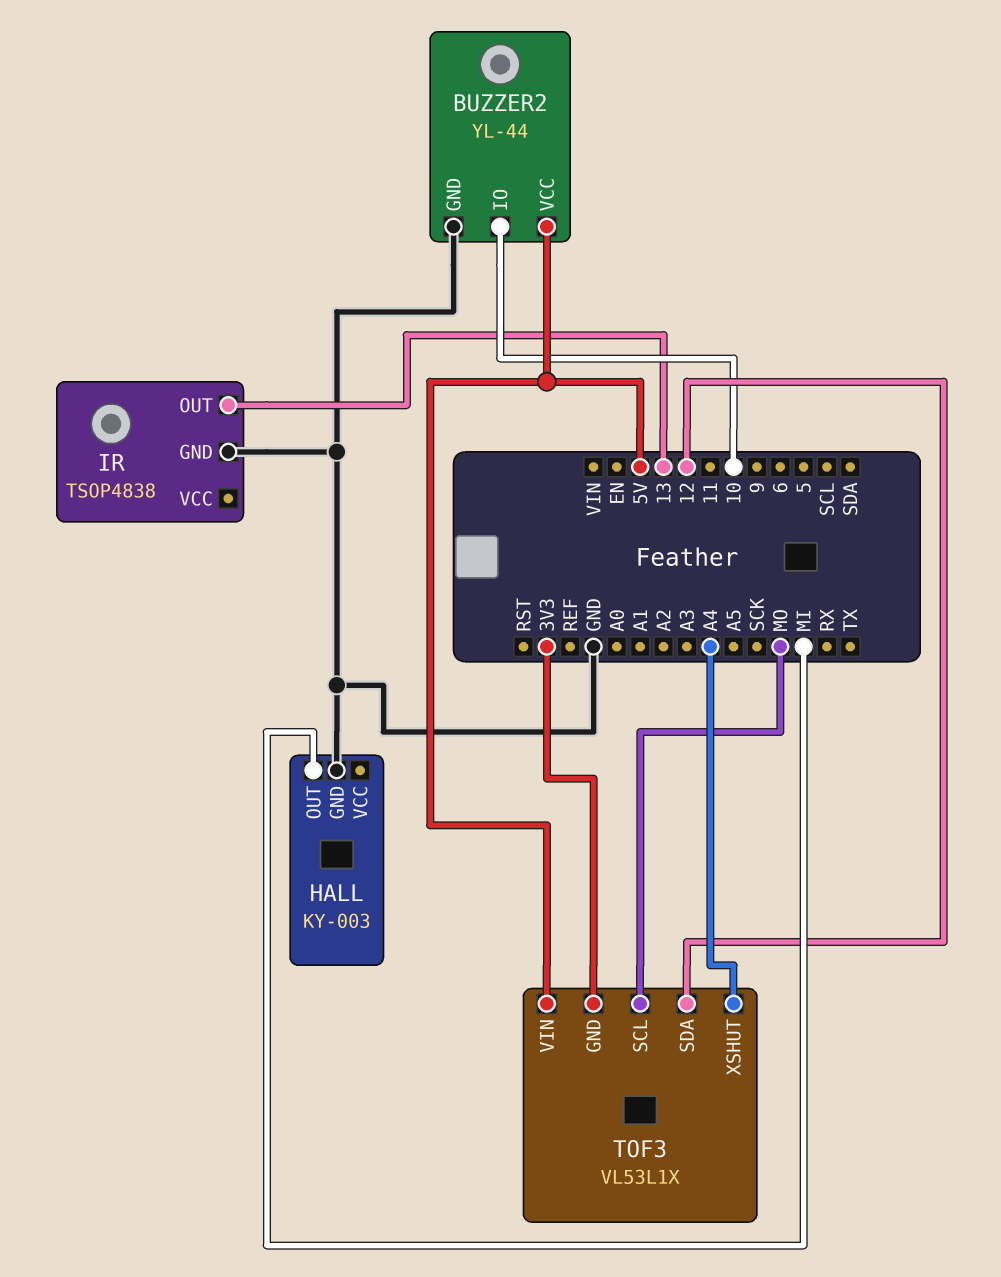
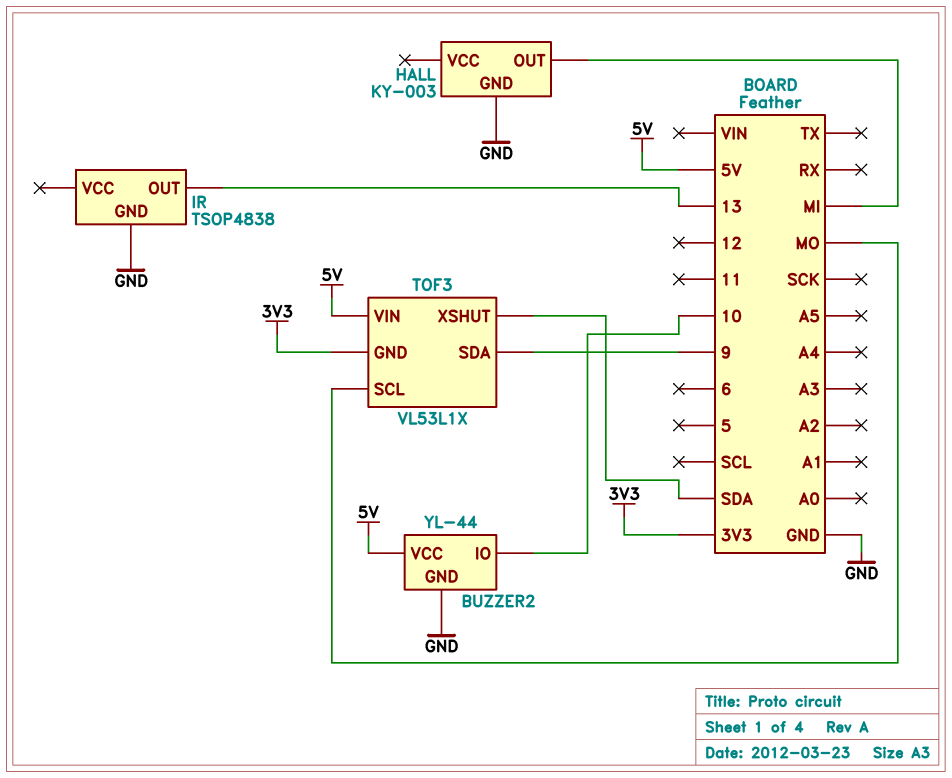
TOF3 pin SDA: 12 -> 9
TOF3 pin XSHUT: A4 -> SDA

